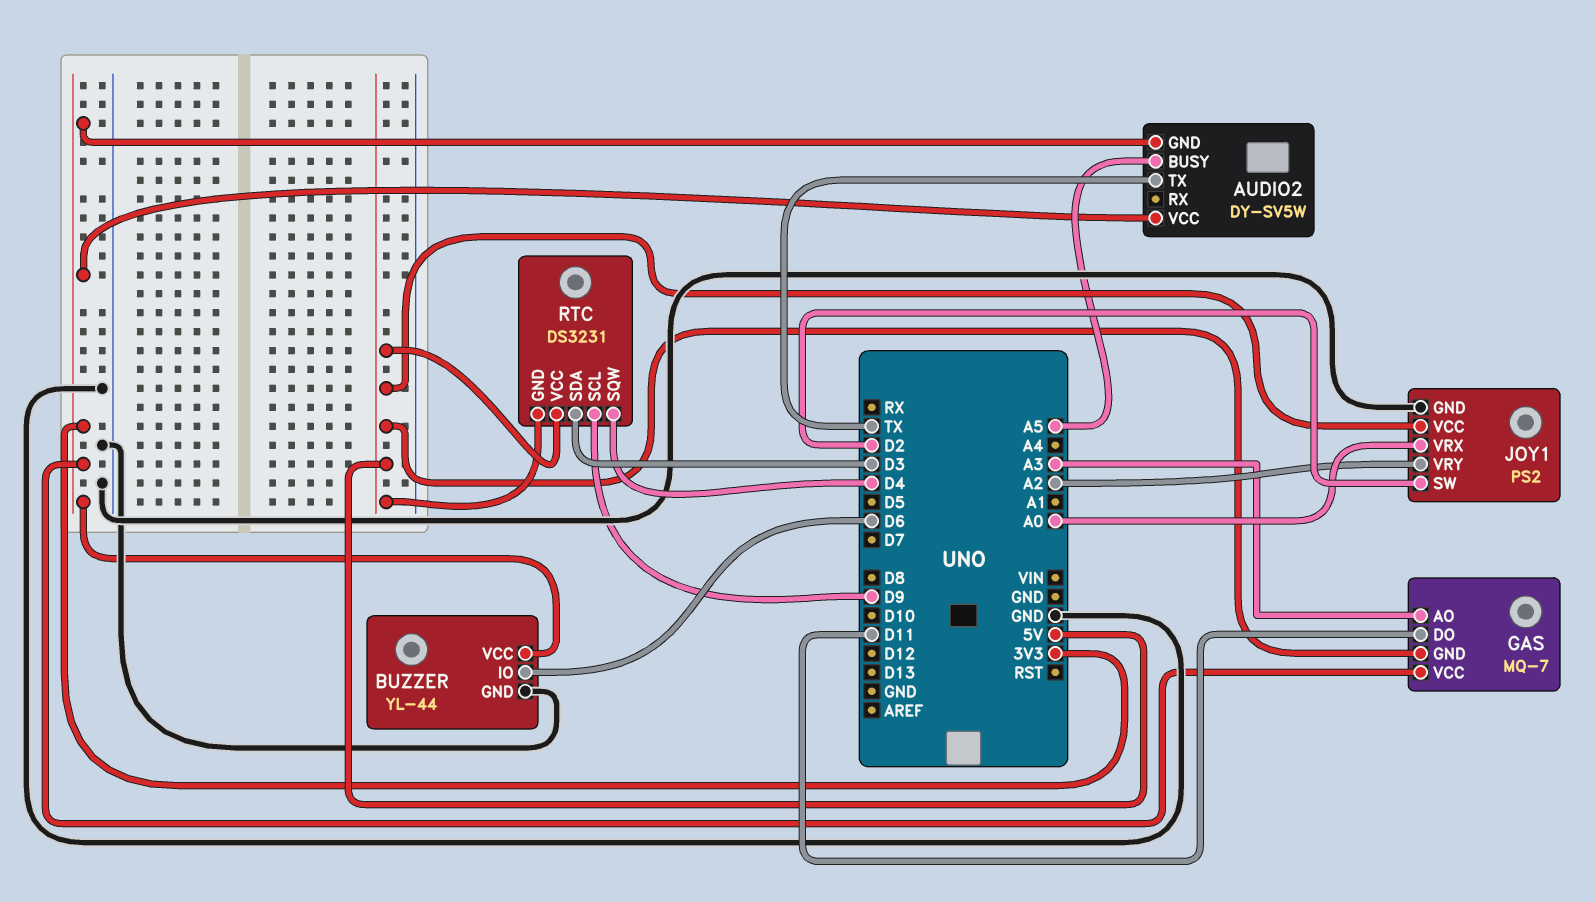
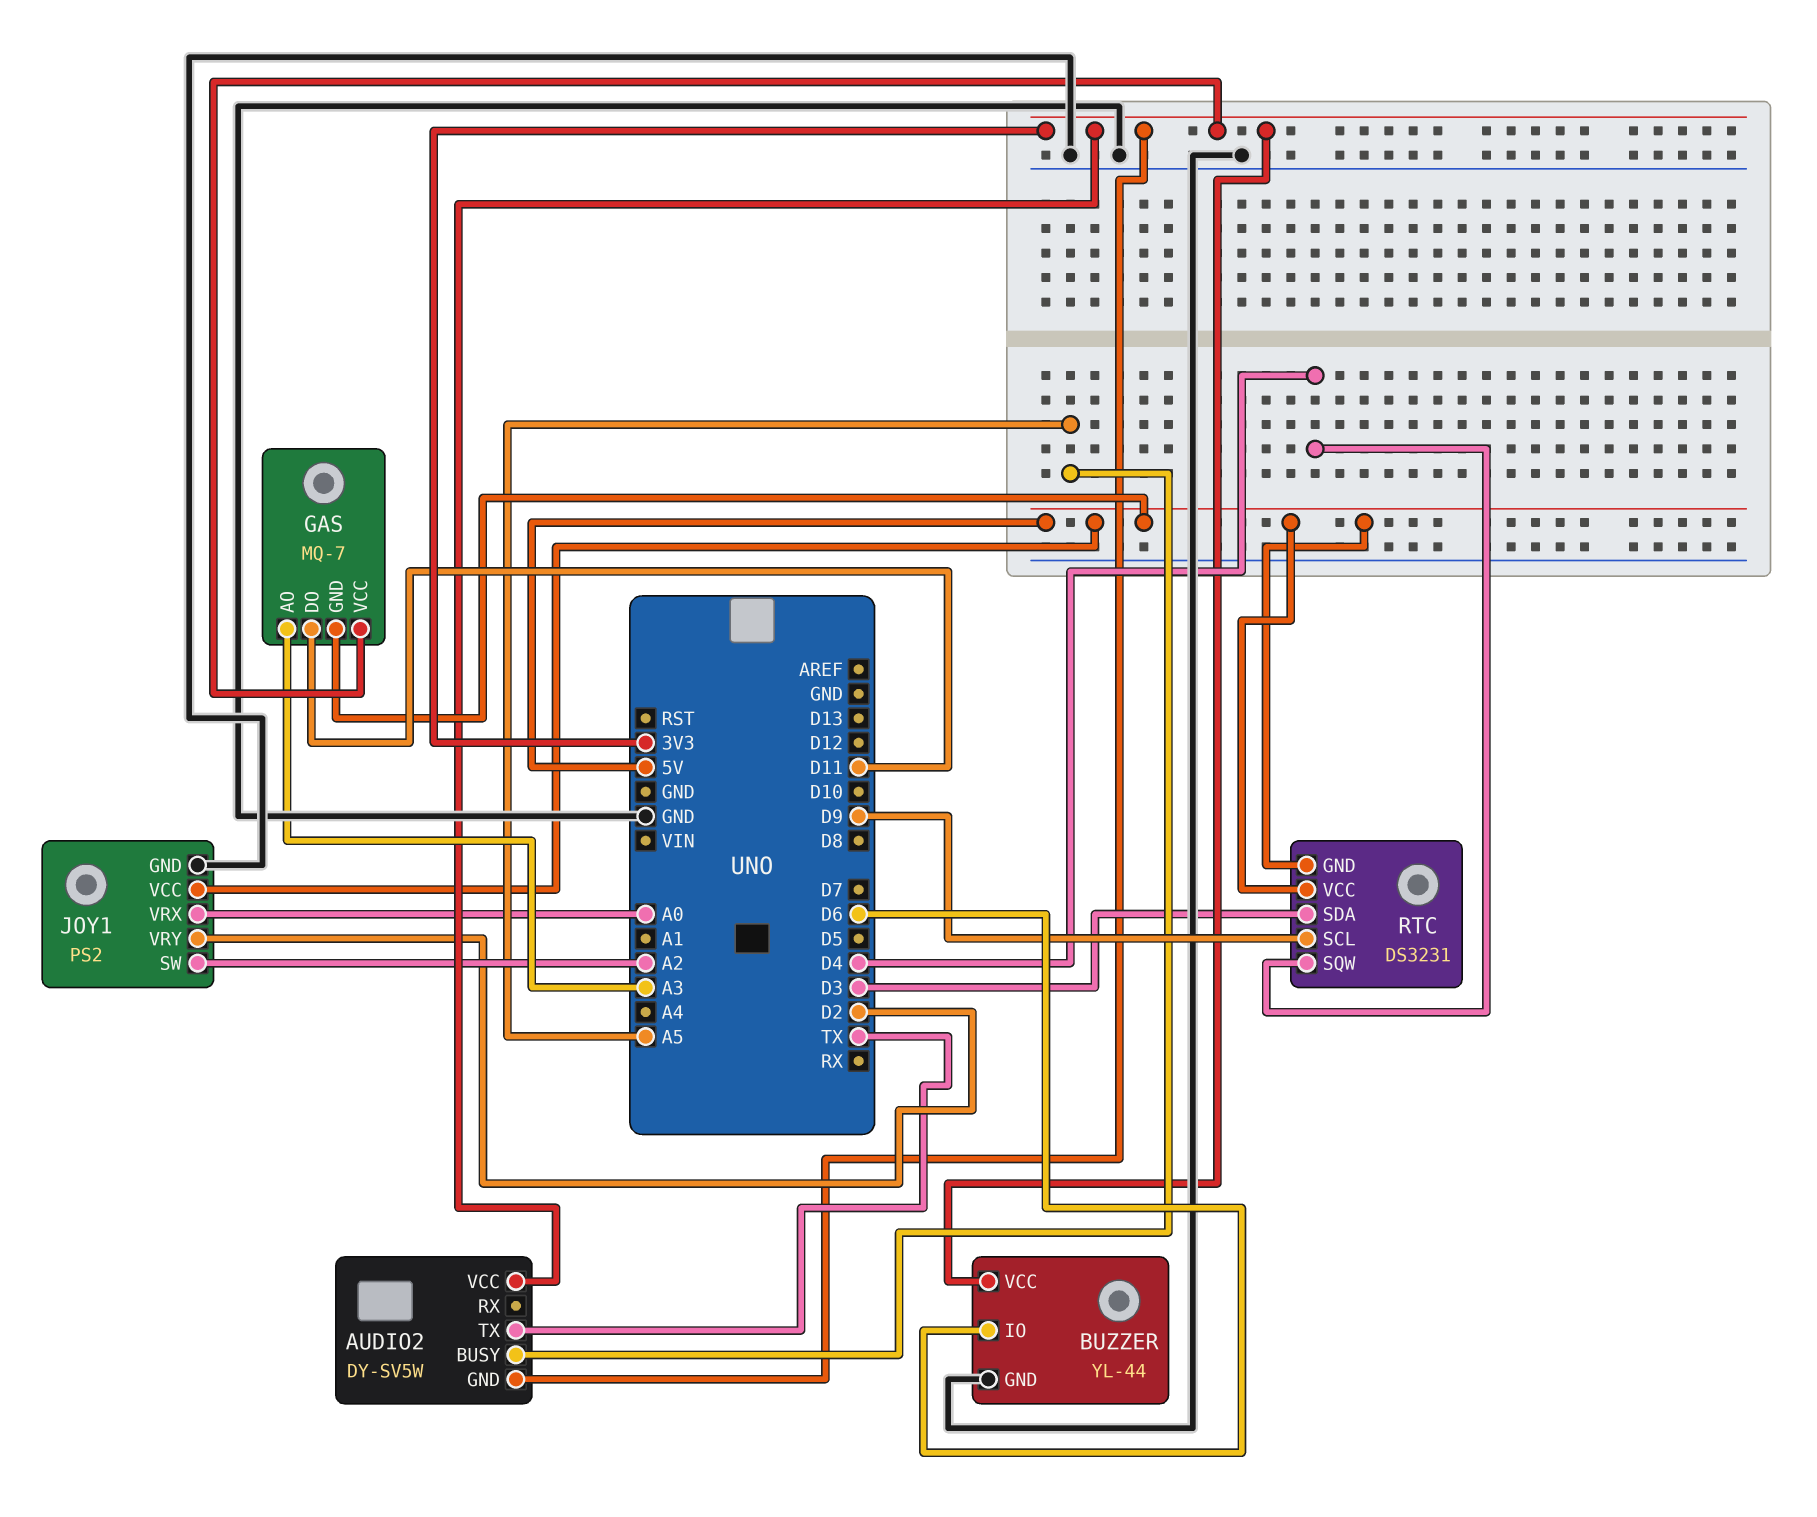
JOY1 pin SW: D2 -> A2
JOY1 pin VRY: A2 -> D2

